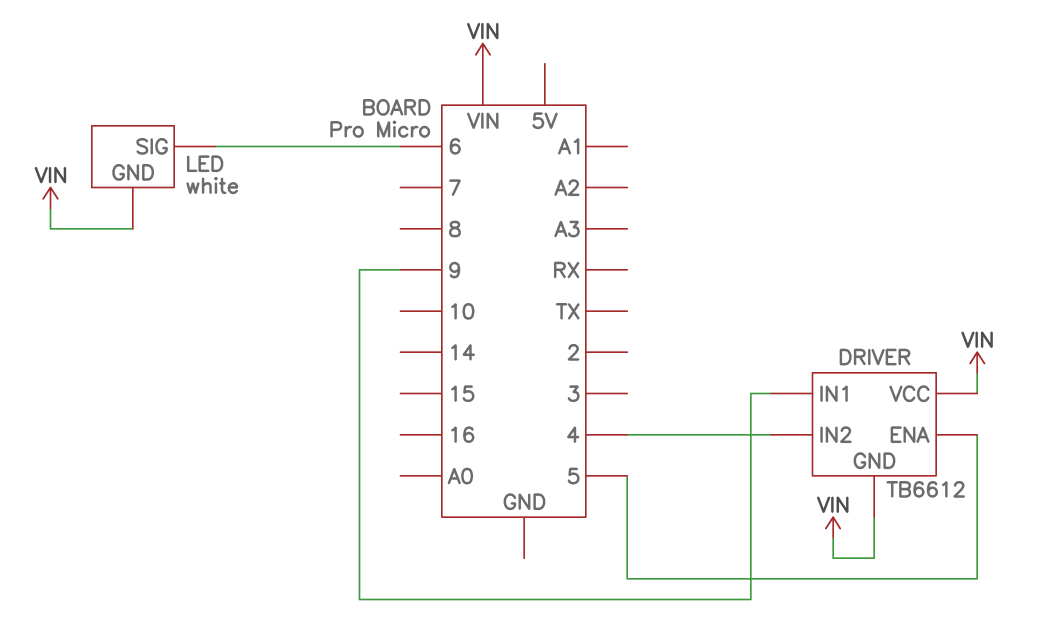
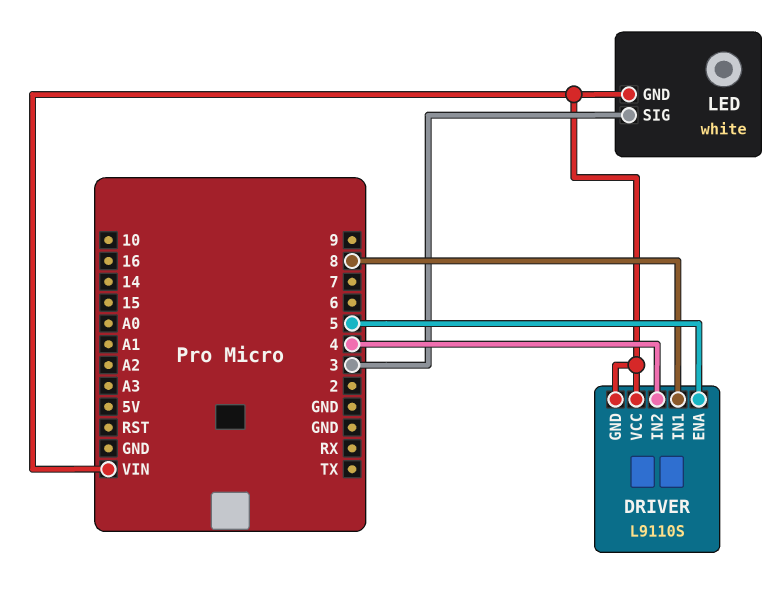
DRIVER: TB6612 -> L9110S
DRIVER pin IN1: 9 -> 8
LED pin SIG: 6 -> 3

